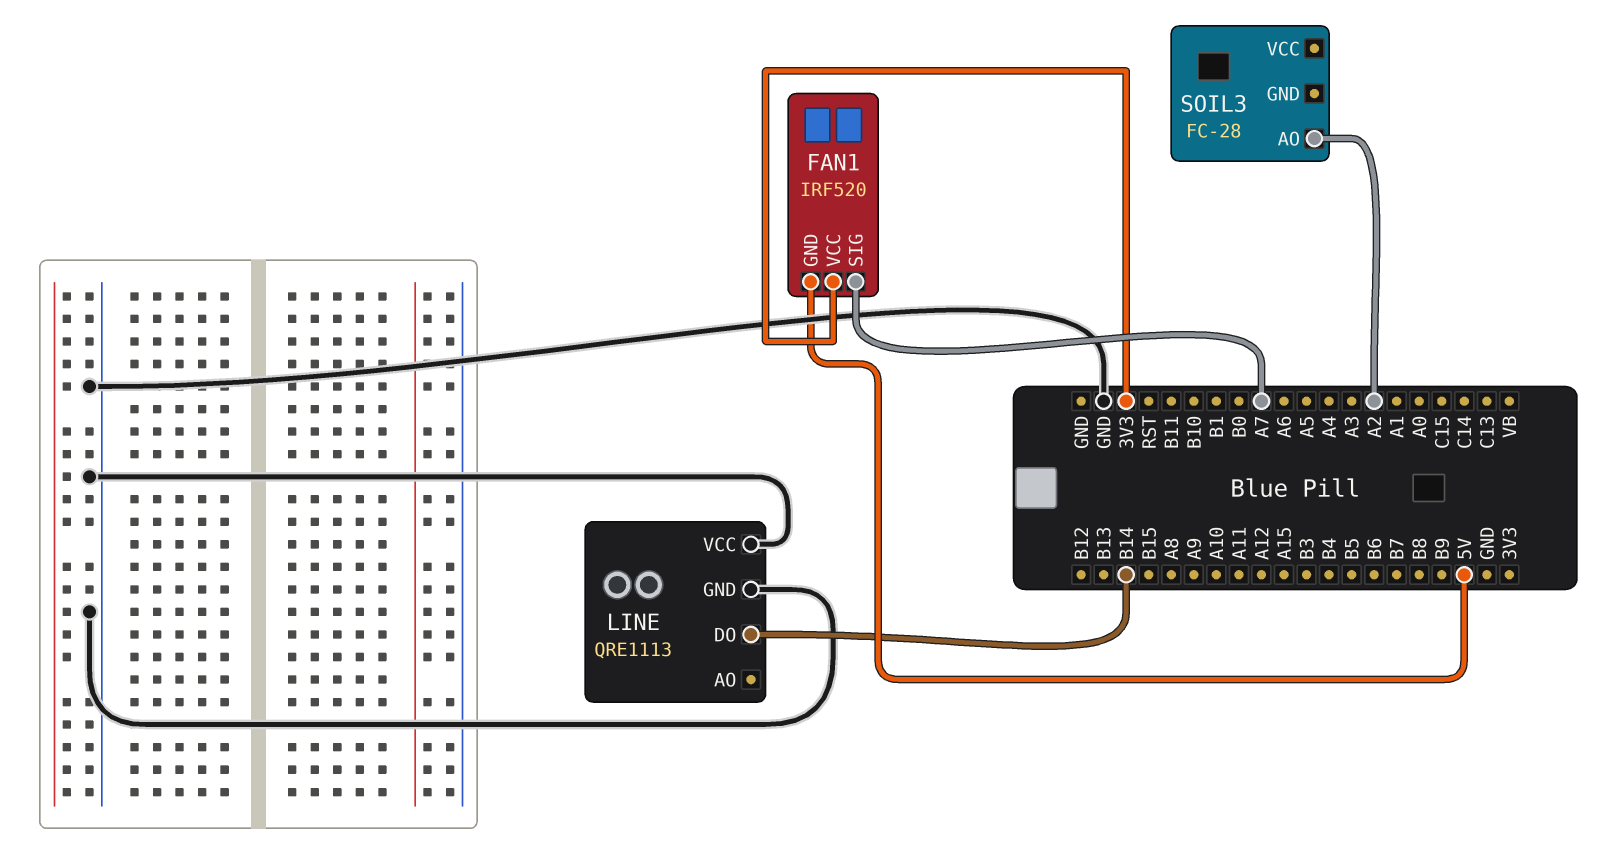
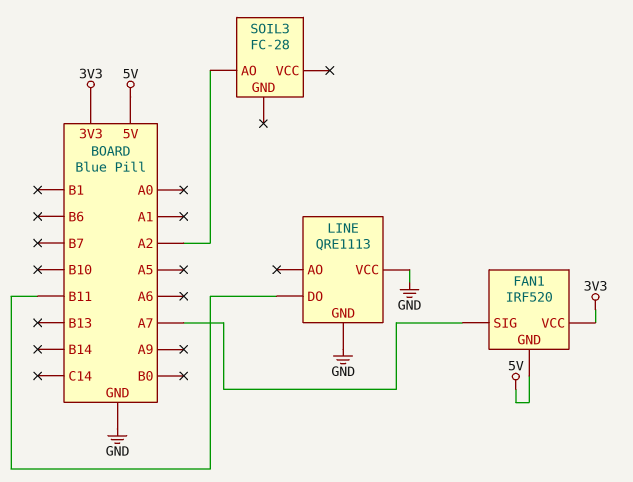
LINE pin DO: B14 -> B11

